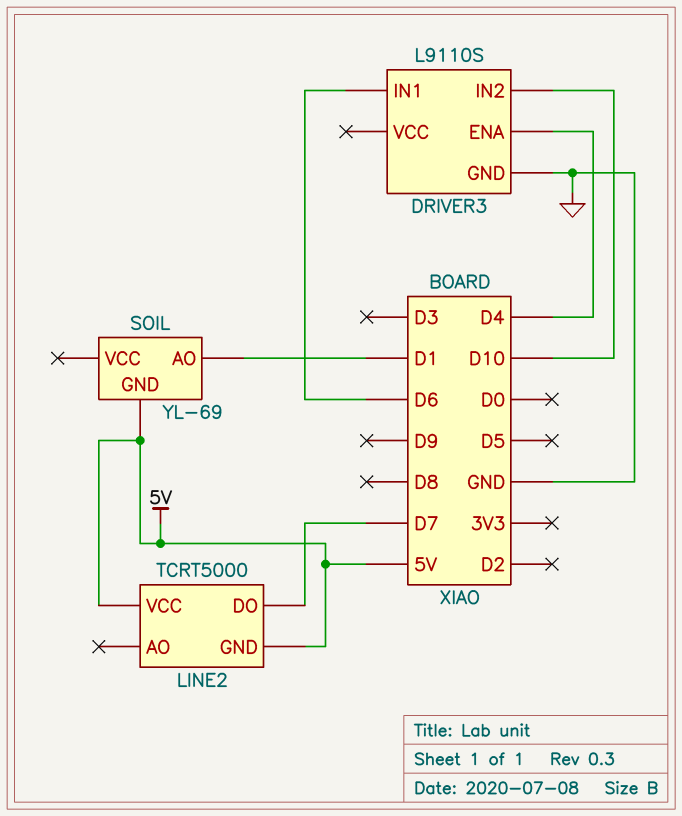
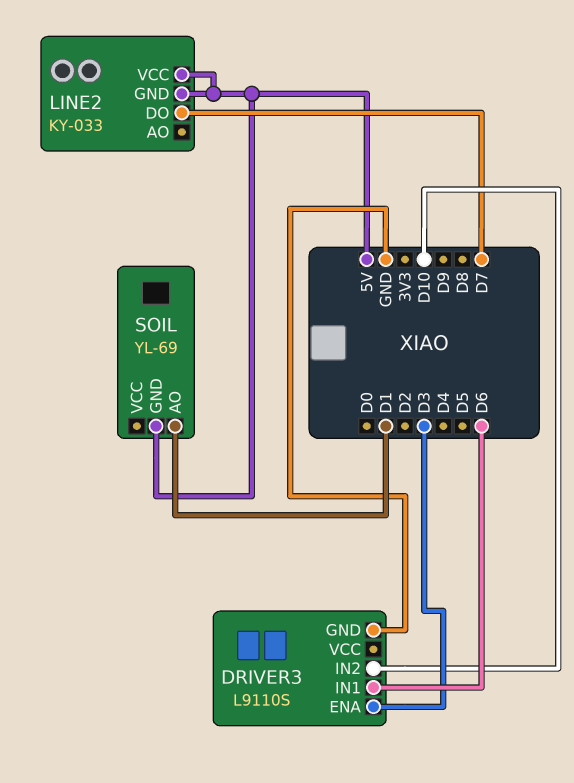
DRIVER3 pin ENA: D4 -> D3
LINE2: TCRT5000 -> KY-033

